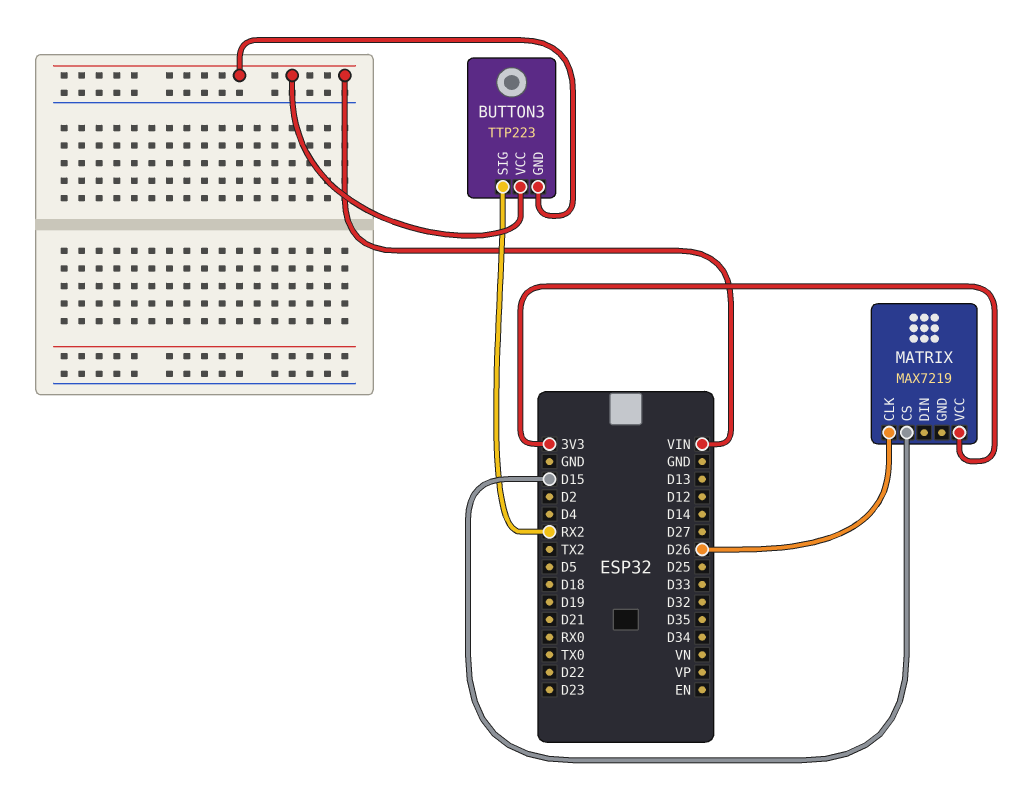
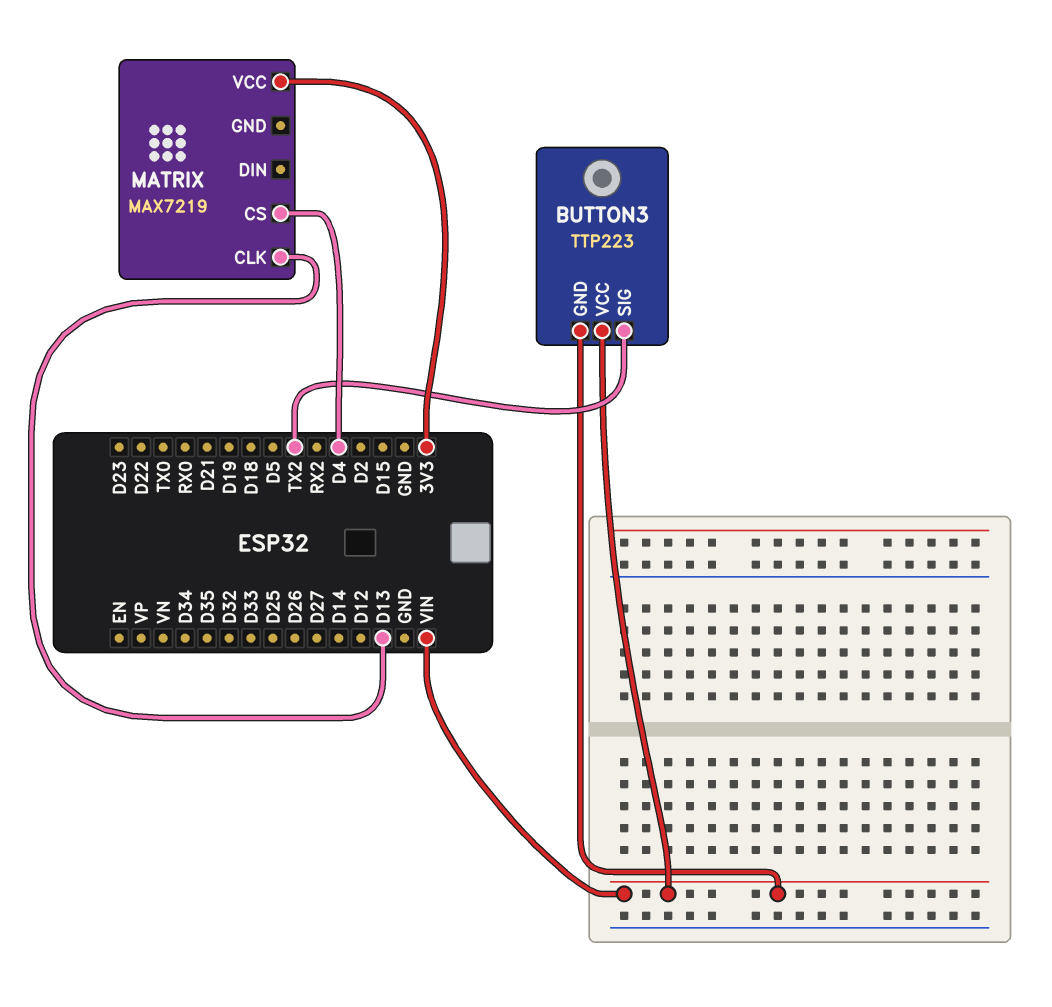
BUTTON3 pin SIG: RX2 -> TX2
MATRIX pin CLK: D26 -> D13
MATRIX pin CS: D15 -> D4

